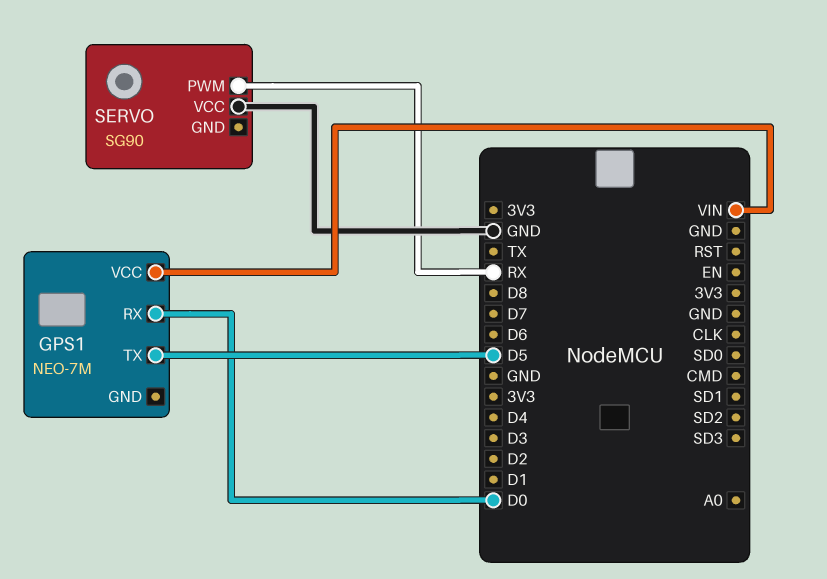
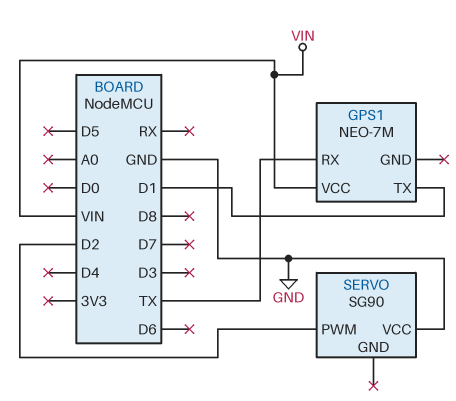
GPS1 pin RX: D0 -> TX
GPS1 pin TX: D5 -> D1
SERVO pin PWM: RX -> D2

